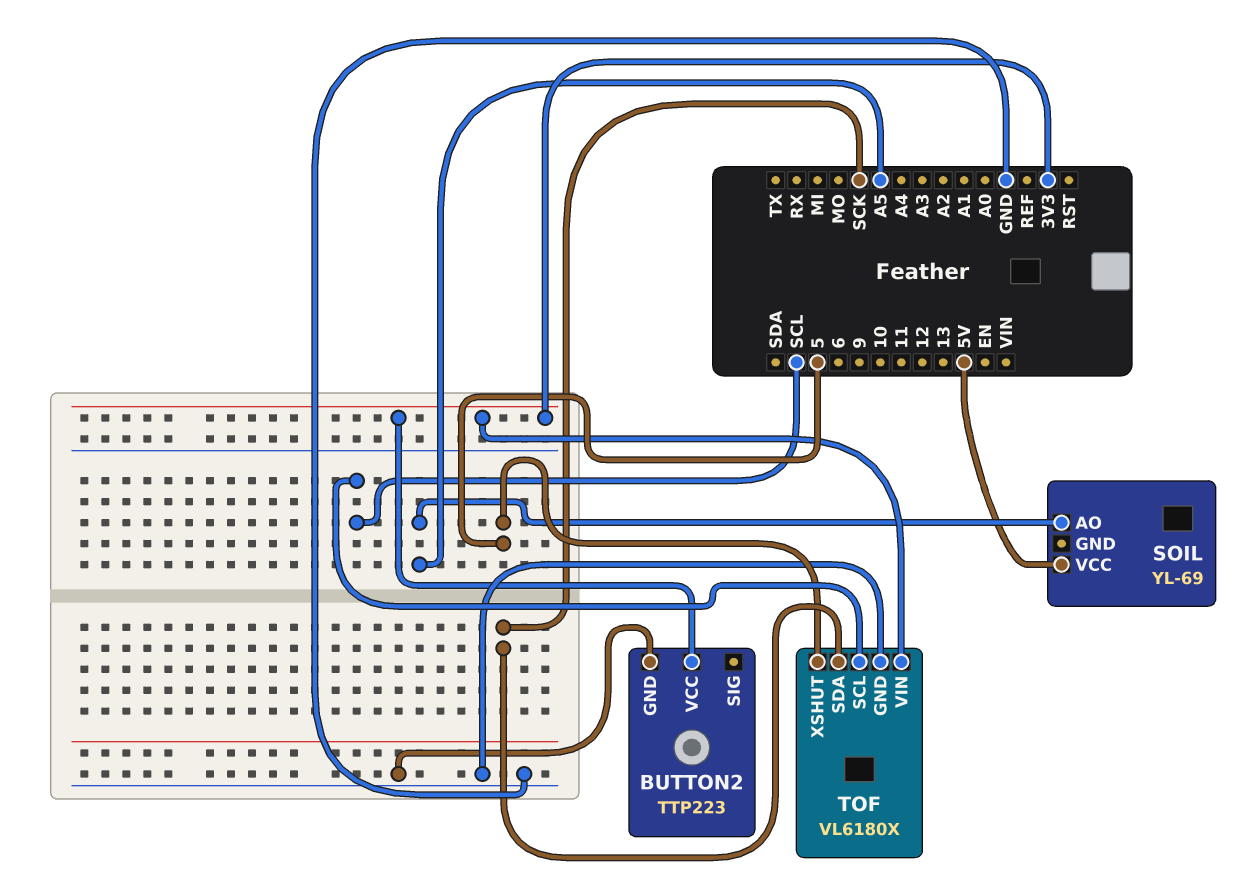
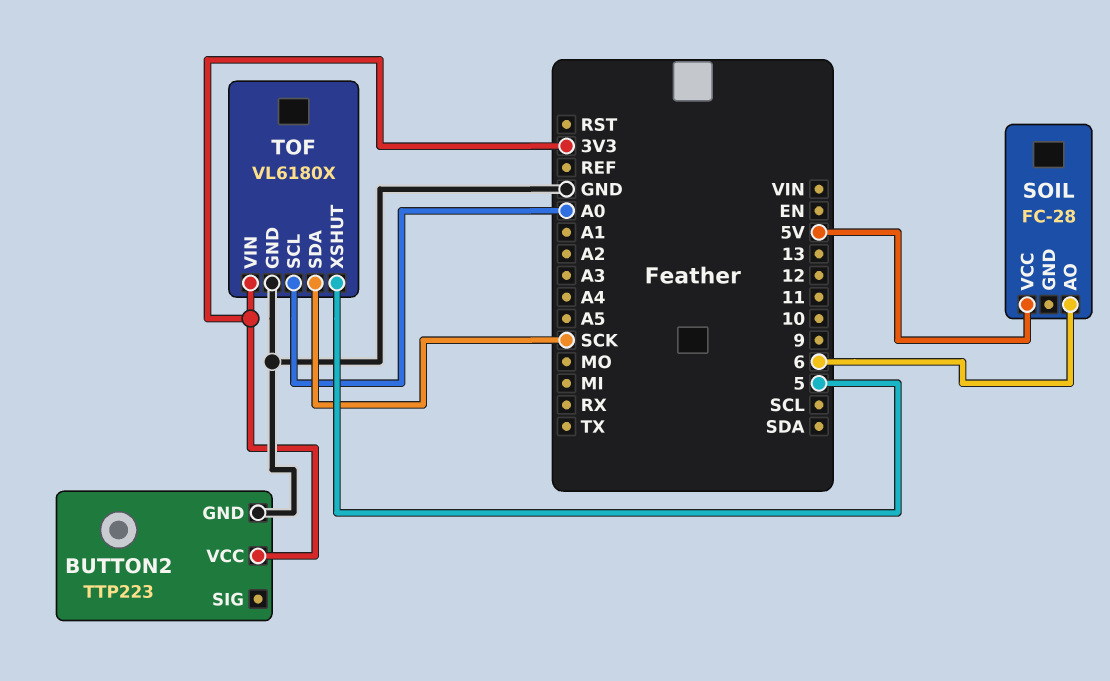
SOIL: YL-69 -> FC-28
SOIL pin AO: A5 -> 6
TOF pin SCL: SCL -> A0

